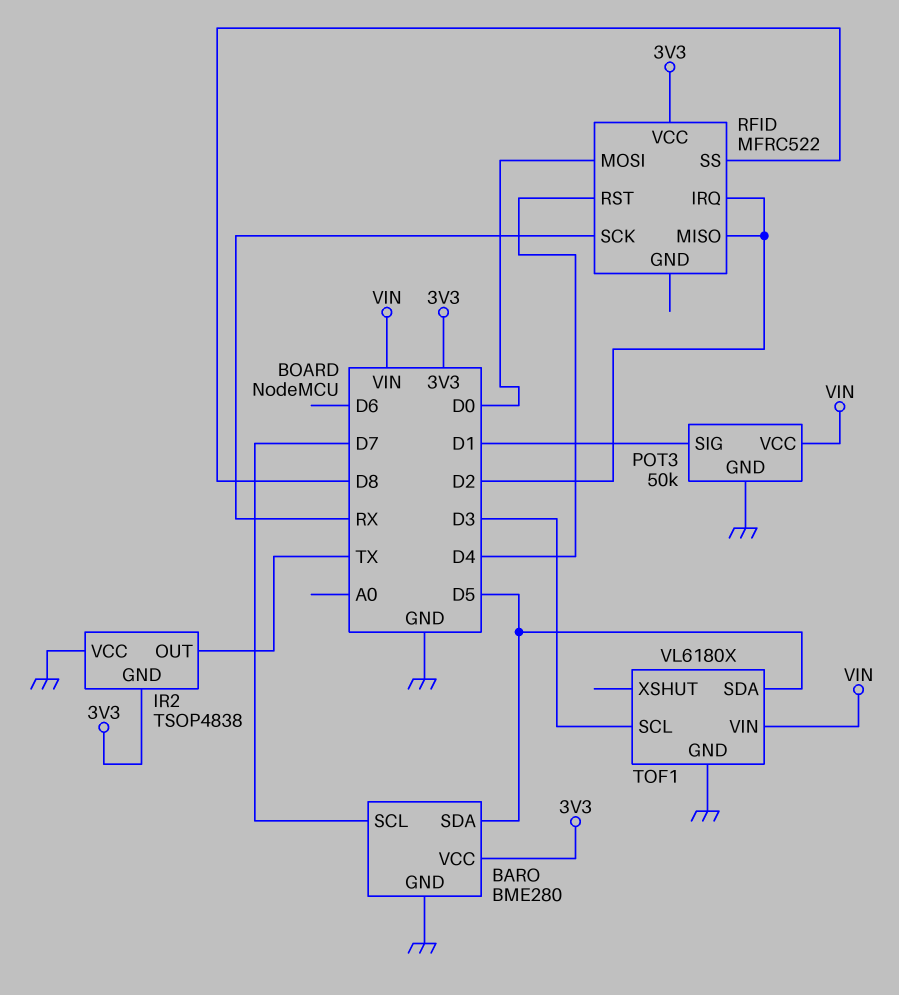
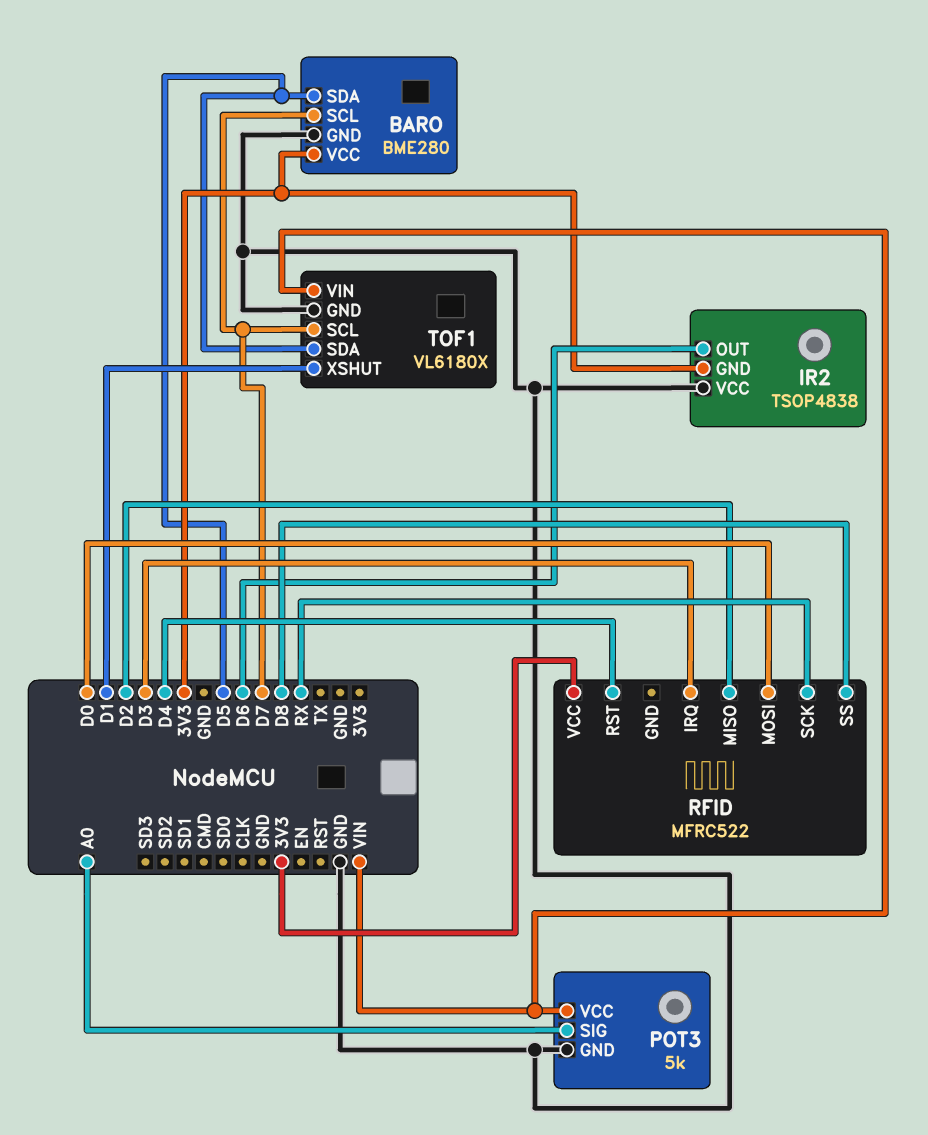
IR2 pin OUT: TX -> D6
POT3: 50k -> 5k
POT3 pin SIG: D1 -> A0
RFID pin IRQ: D2 -> D3
TOF1 pin SCL: D3 -> D7
TOF1 pin XSHUT: none -> D1

